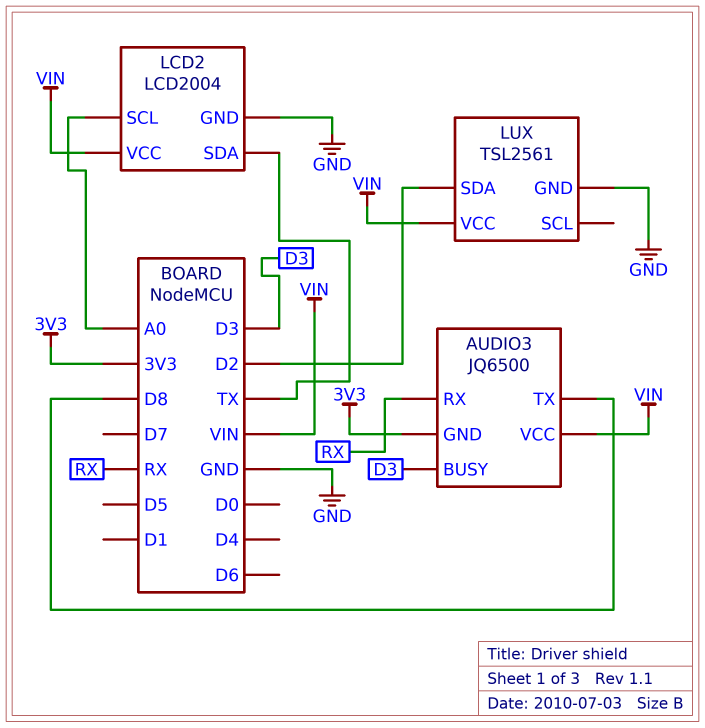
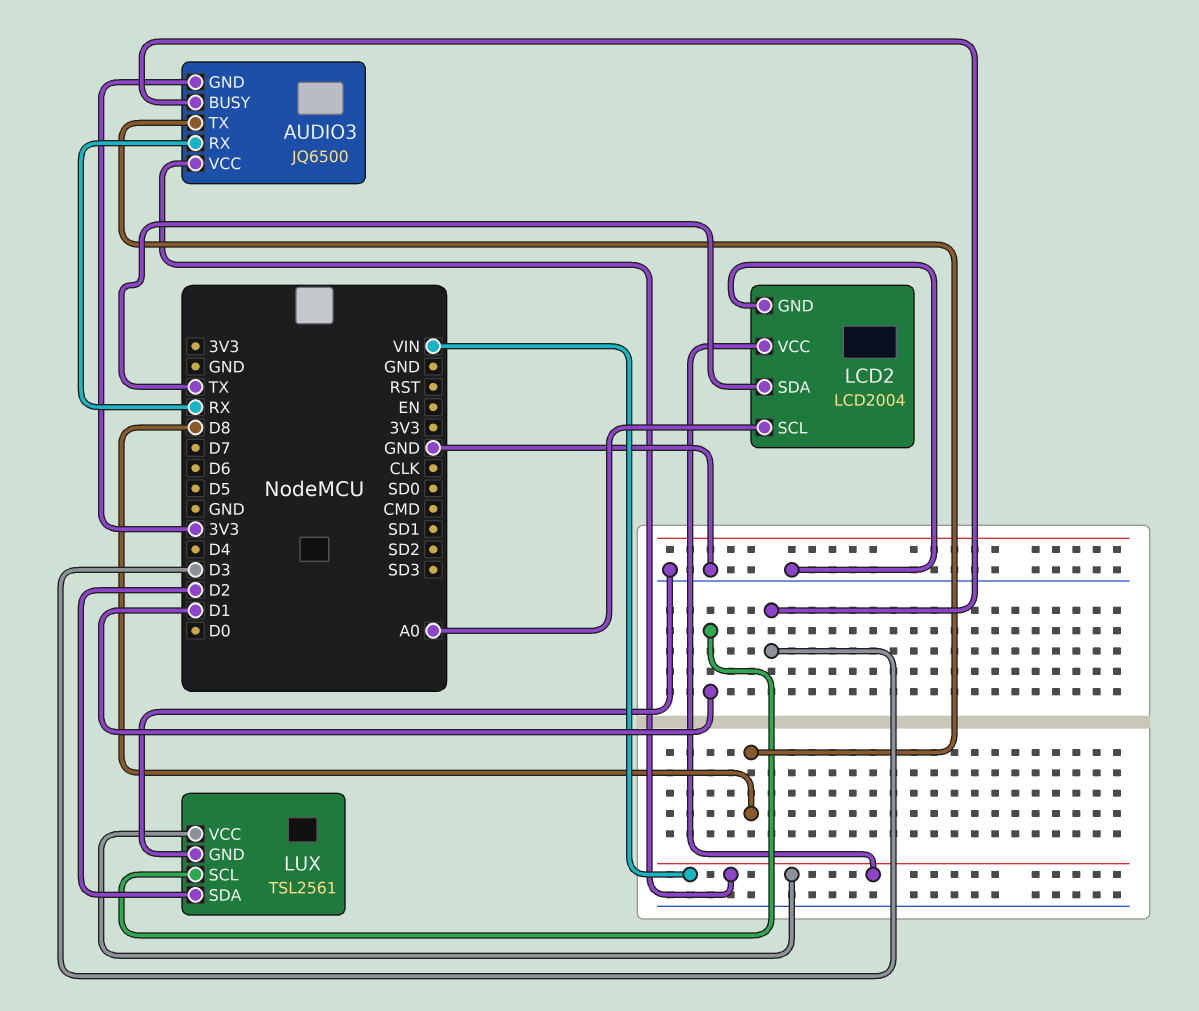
LUX pin SCL: none -> D1

